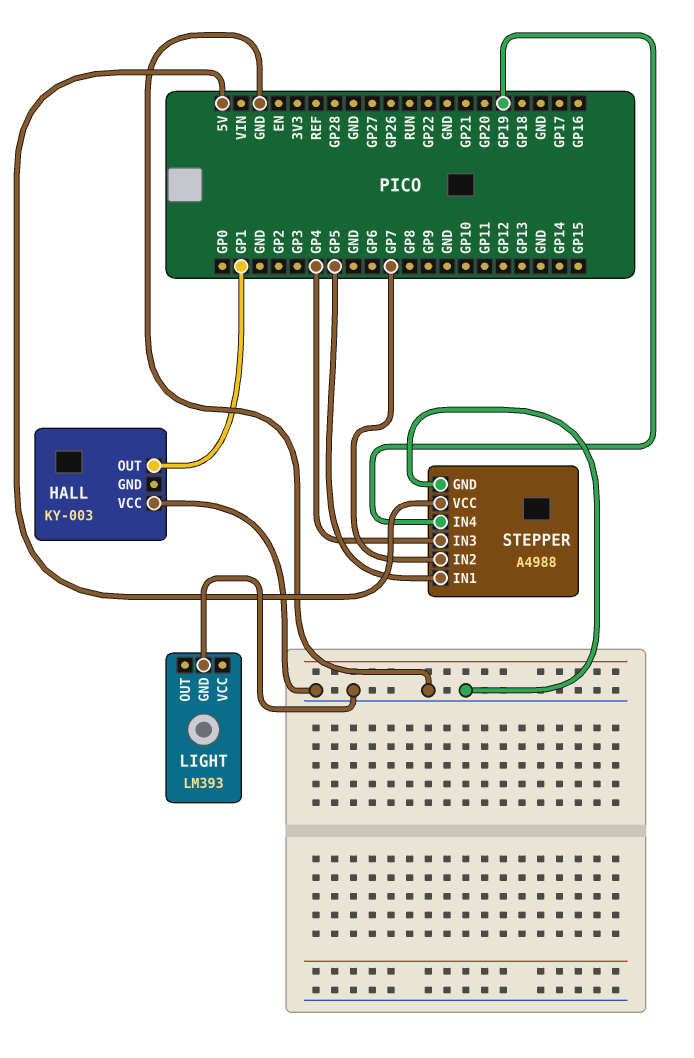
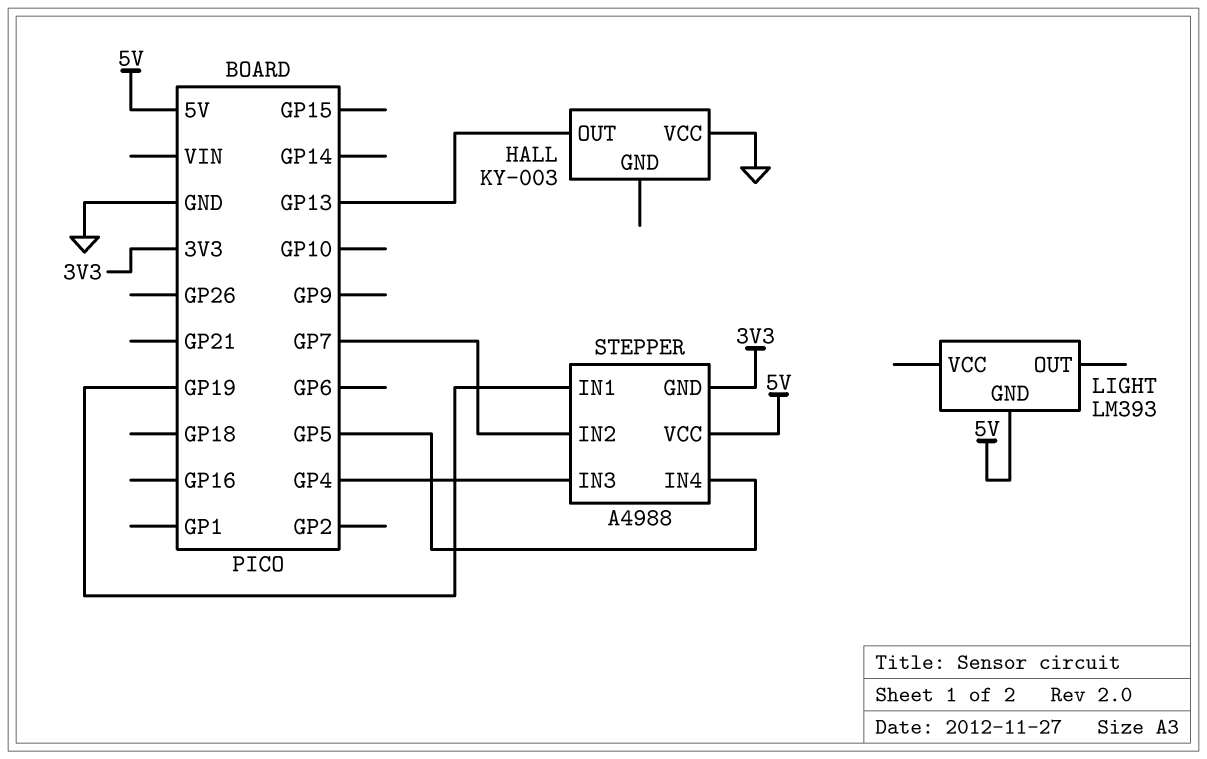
HALL pin OUT: GP1 -> GP13
LIGHT pin GND: GND -> 5V
STEPPER pin GND: GND -> 3V3
STEPPER pin IN1: GP5 -> GP19
STEPPER pin IN4: GP19 -> GP5

